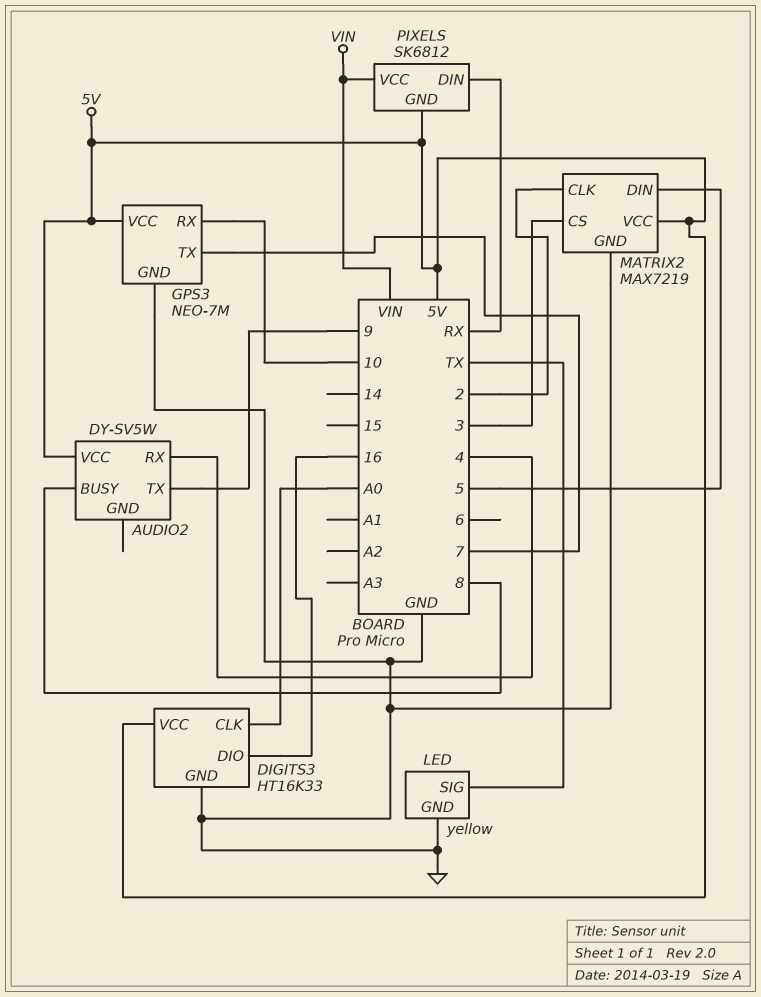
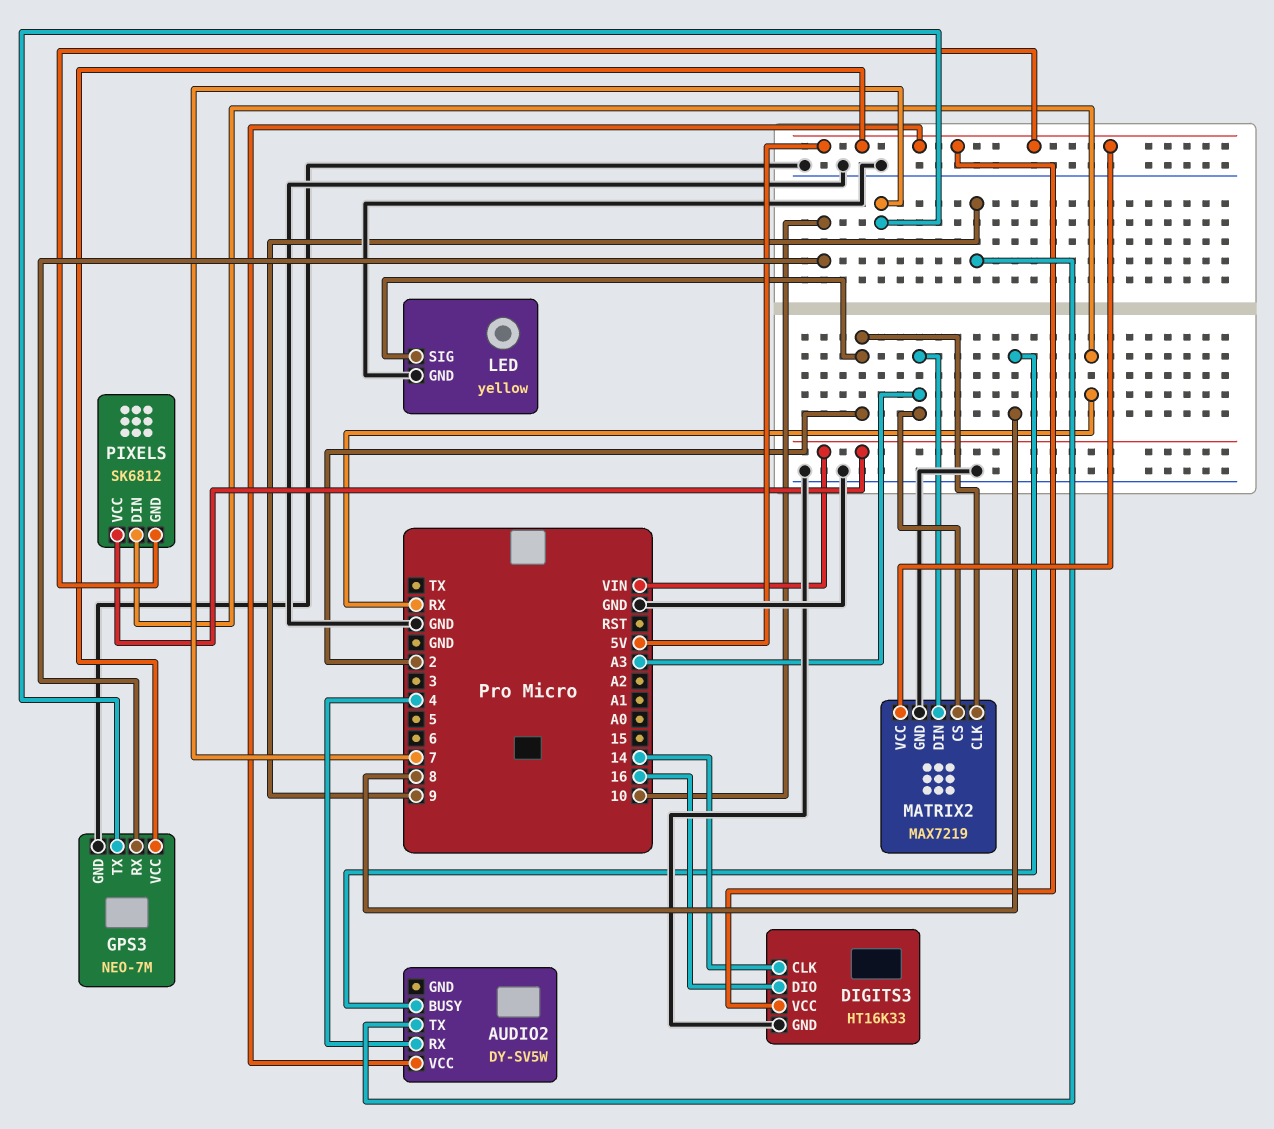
DIGITS3 pin CLK: A0 -> 14
LED pin SIG: TX -> 2
MATRIX2 pin CS: 3 -> A3
MATRIX2 pin DIN: 5 -> A3

